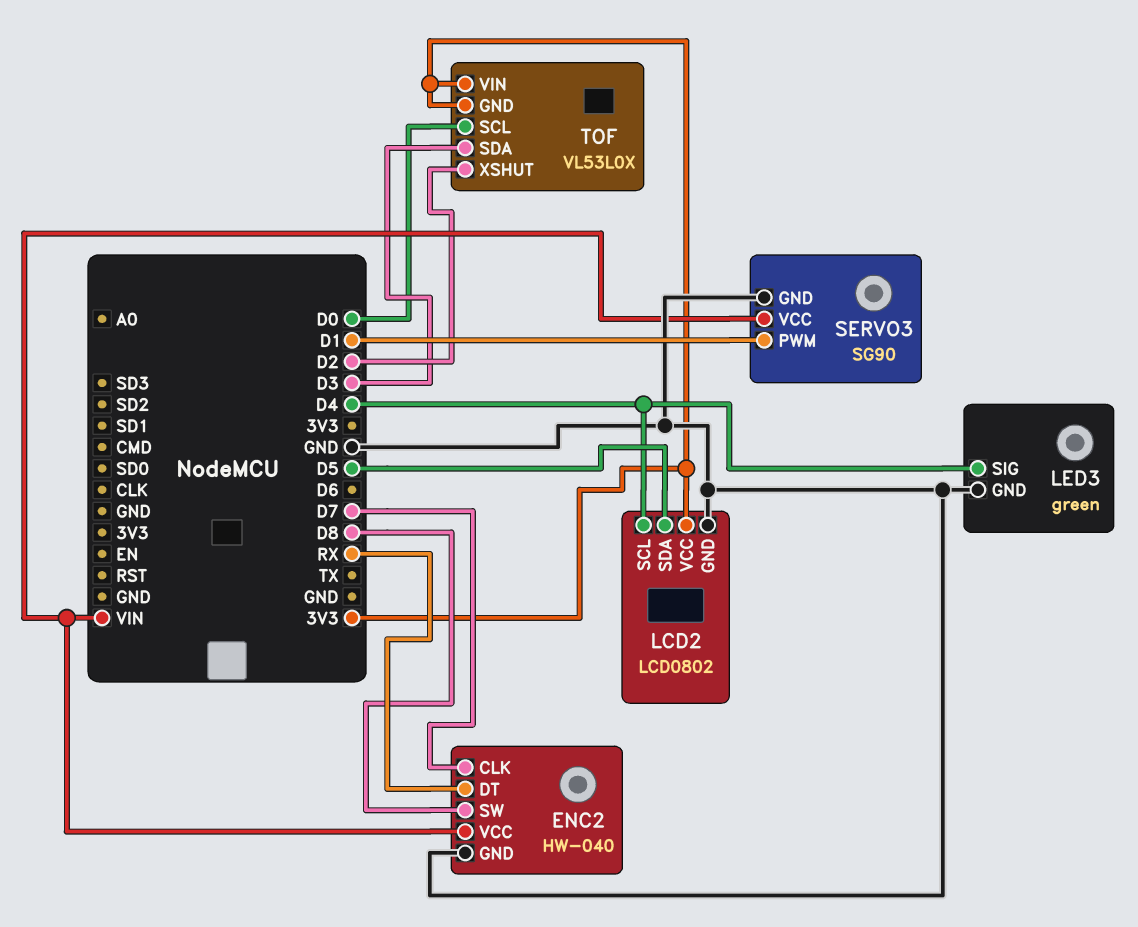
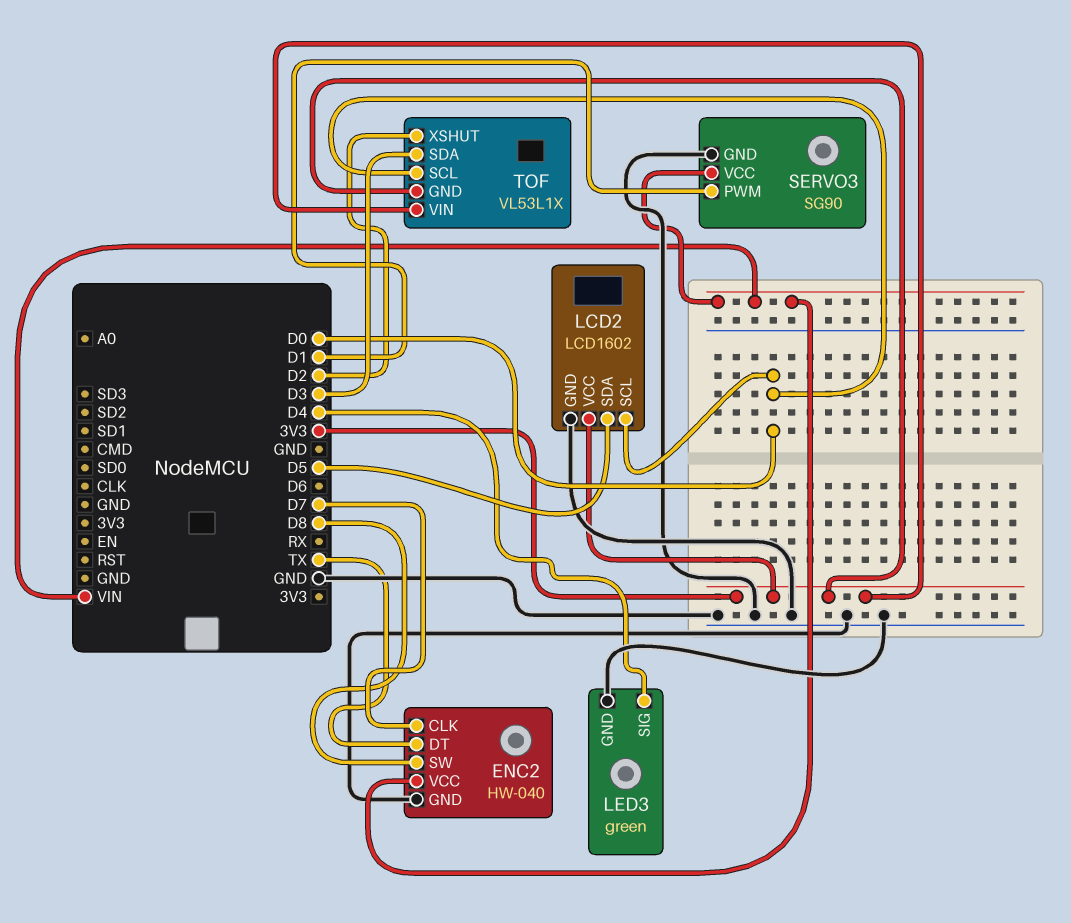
ENC2 pin DT: RX -> TX
LCD2: LCD0802 -> LCD1602
LCD2 pin SCL: D4 -> D0
TOF: VL53L0X -> VL53L1X

